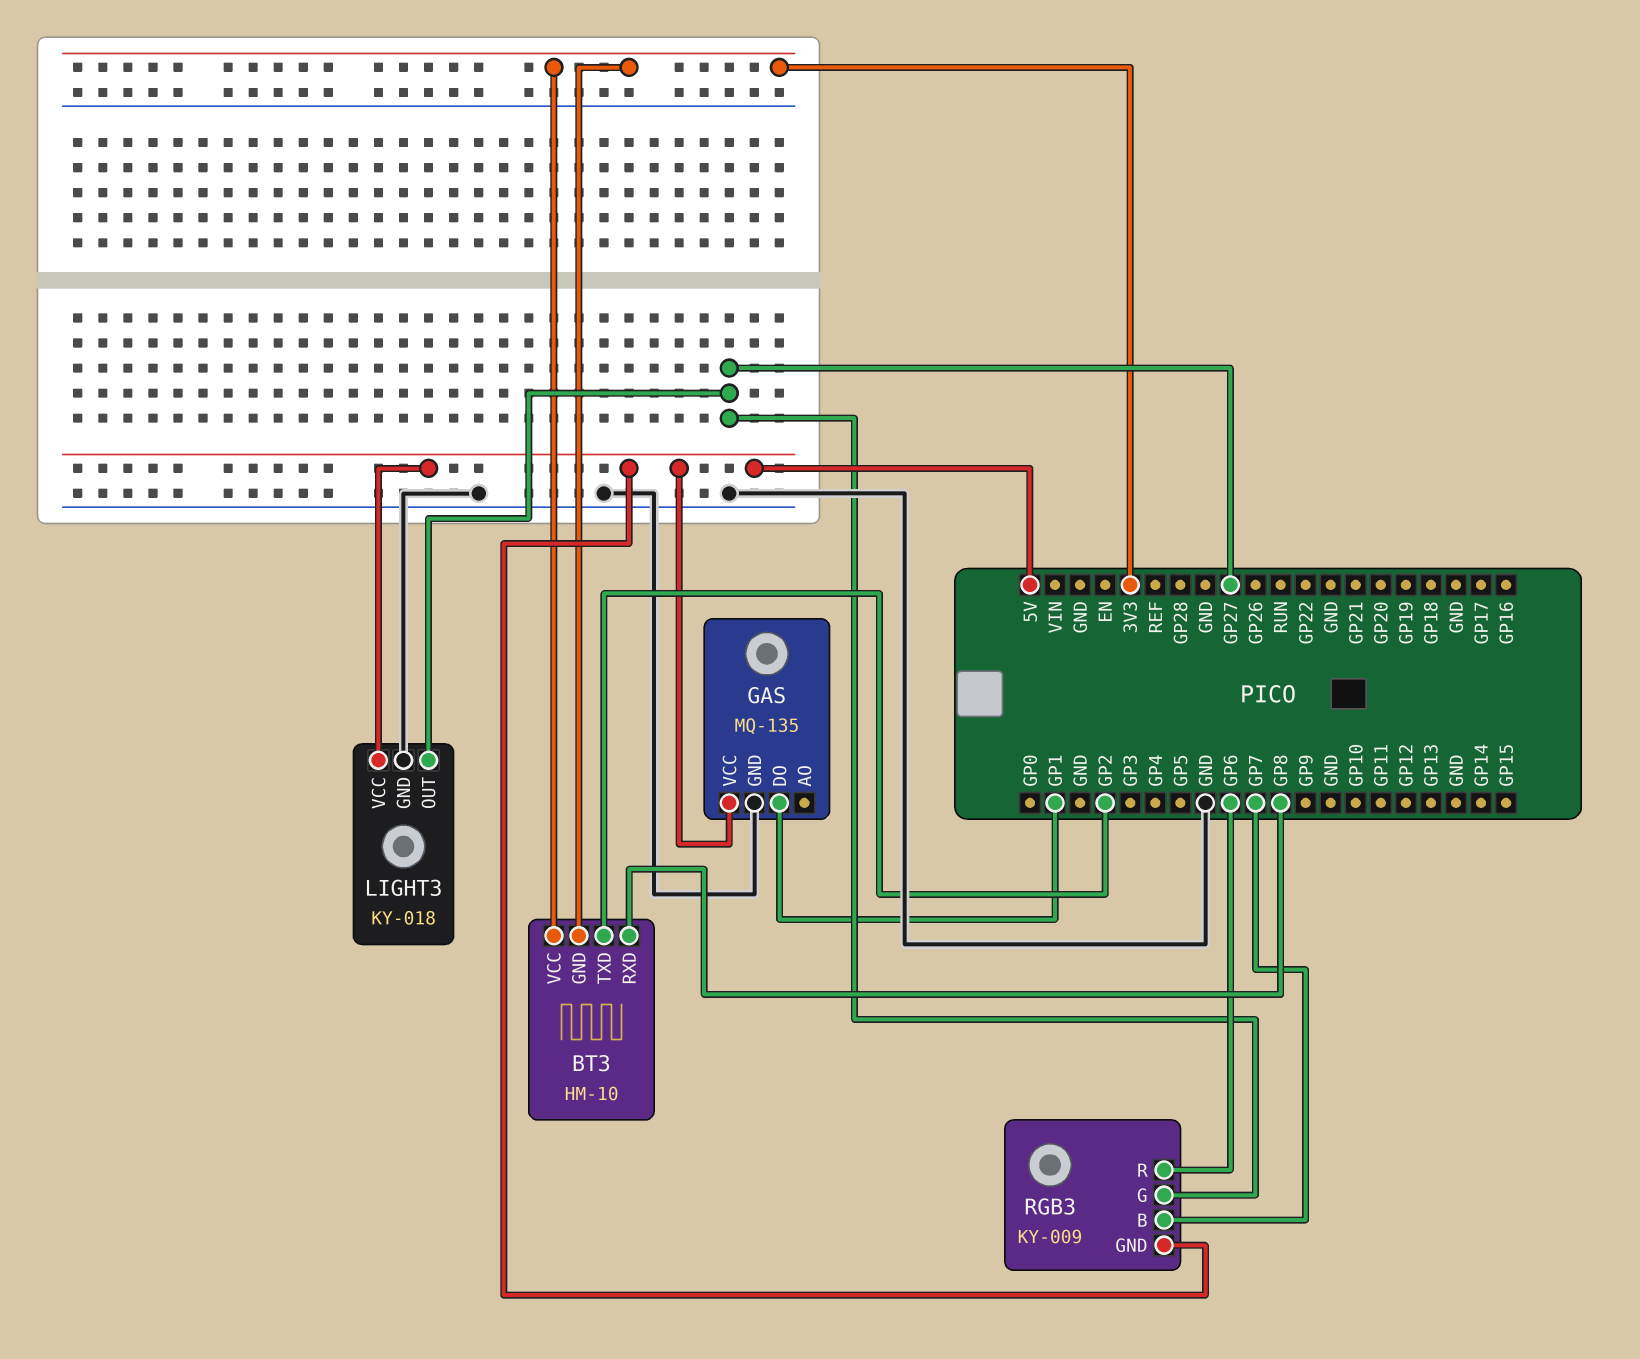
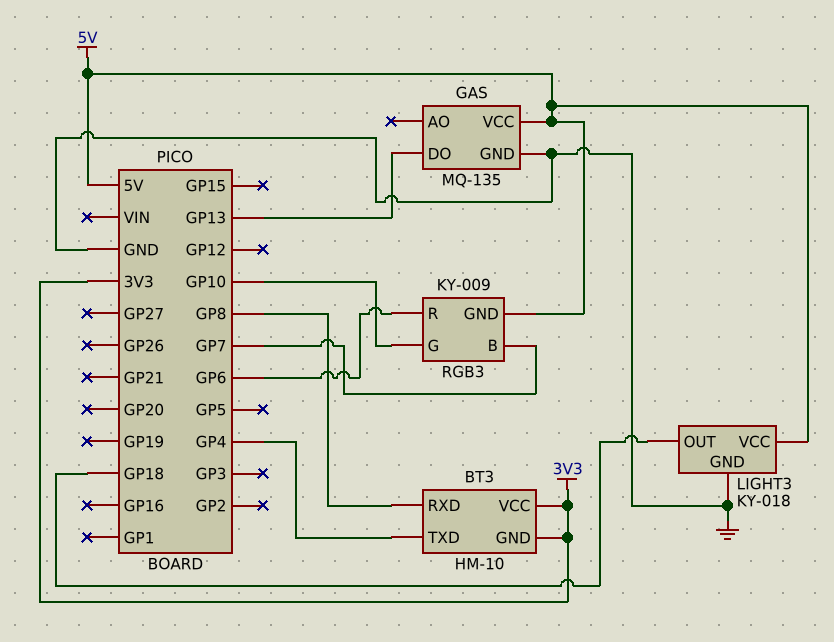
BT3 pin TXD: GP2 -> GP4
GAS pin DO: GP1 -> GP13
LIGHT3 pin OUT: GP27 -> GP18
RGB3 pin G: GP27 -> GP10

